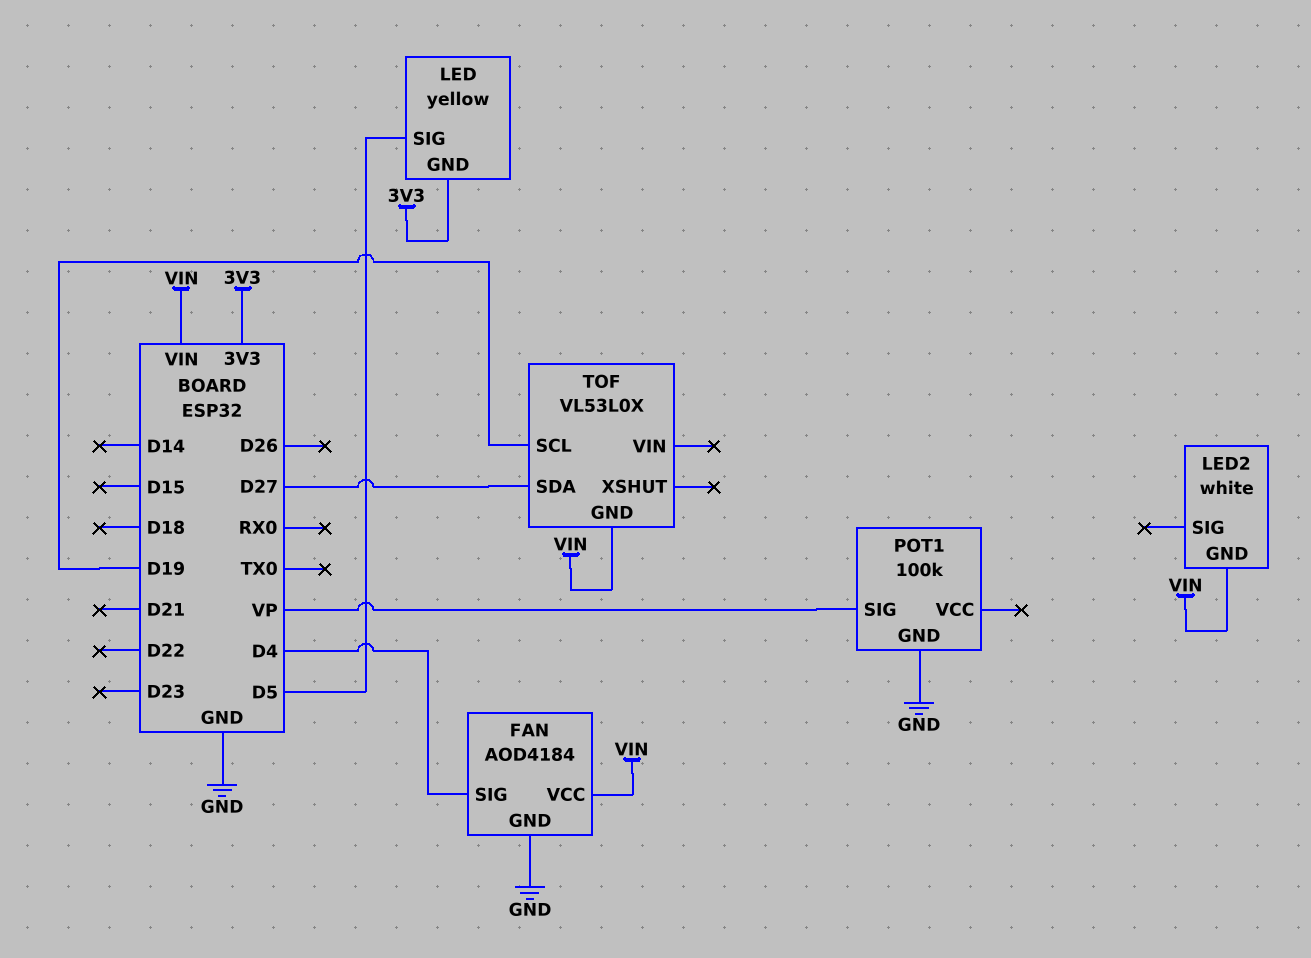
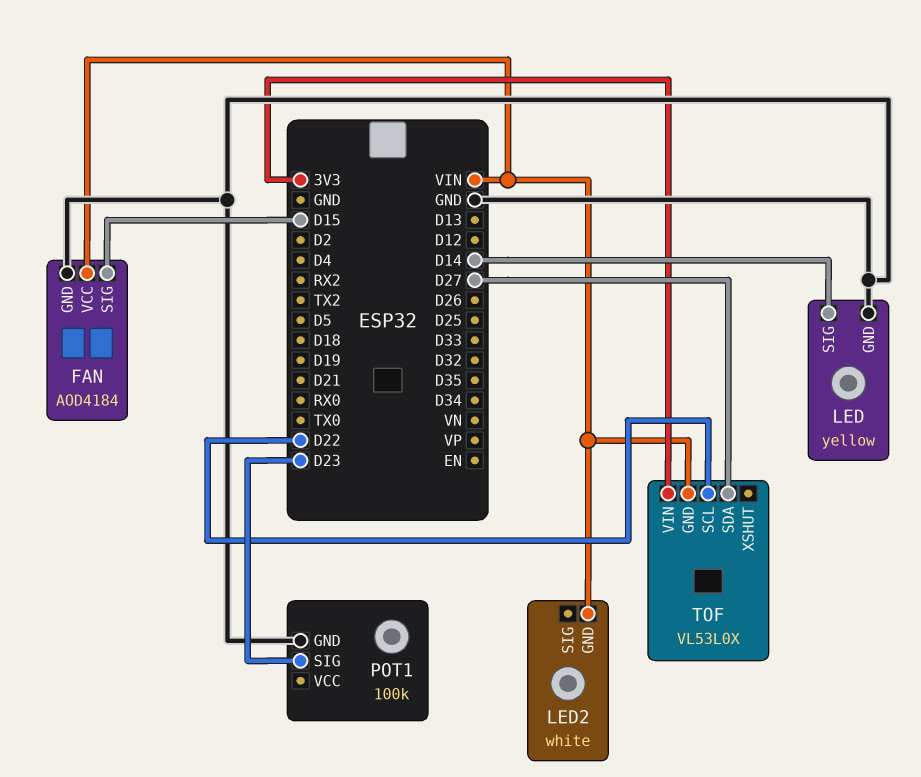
FAN pin SIG: D4 -> D15
LED pin GND: 3V3 -> GND
LED pin SIG: D5 -> D14
POT1 pin SIG: VP -> D23
TOF pin SCL: D19 -> D22
TOF pin VIN: none -> 3V3

